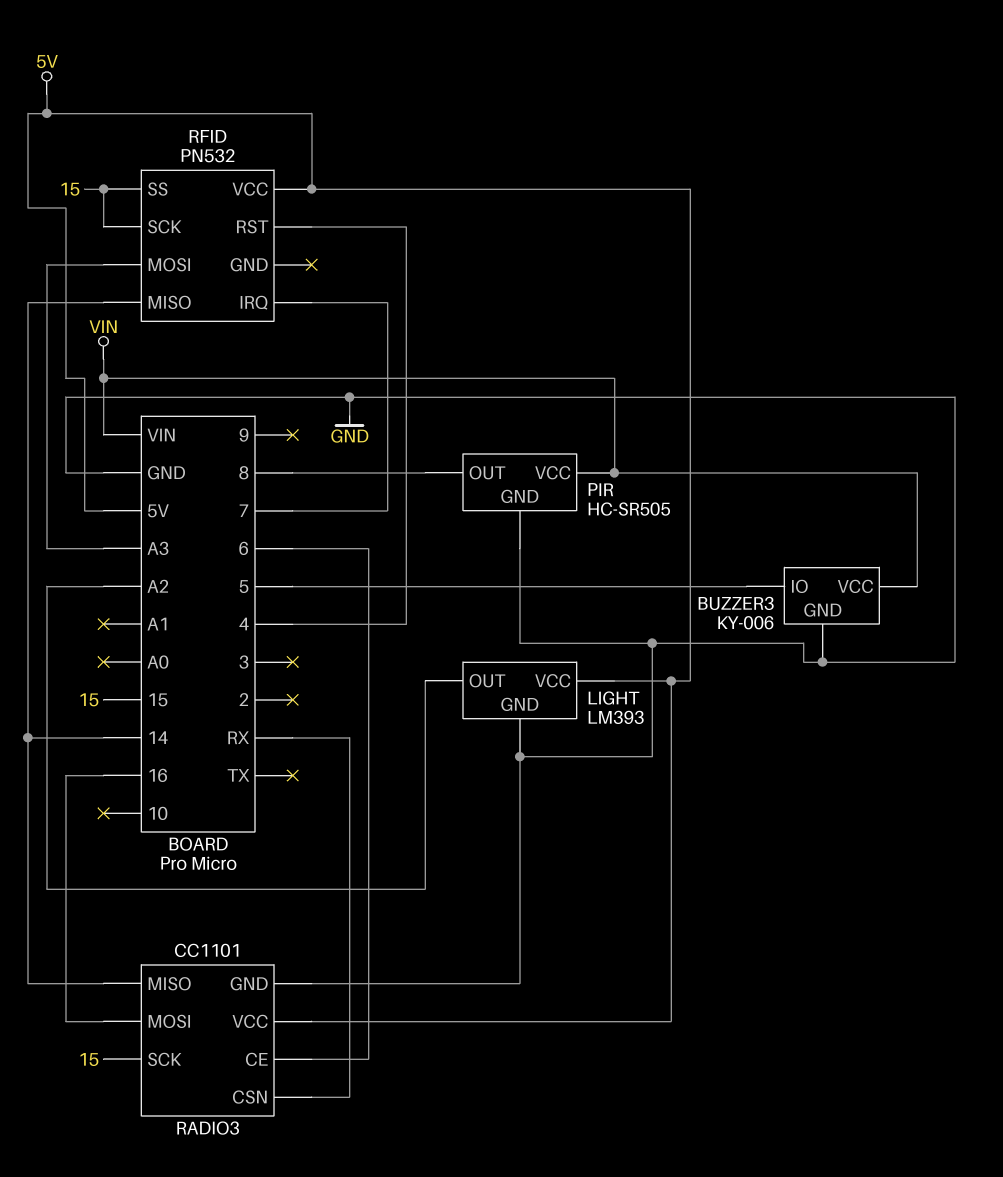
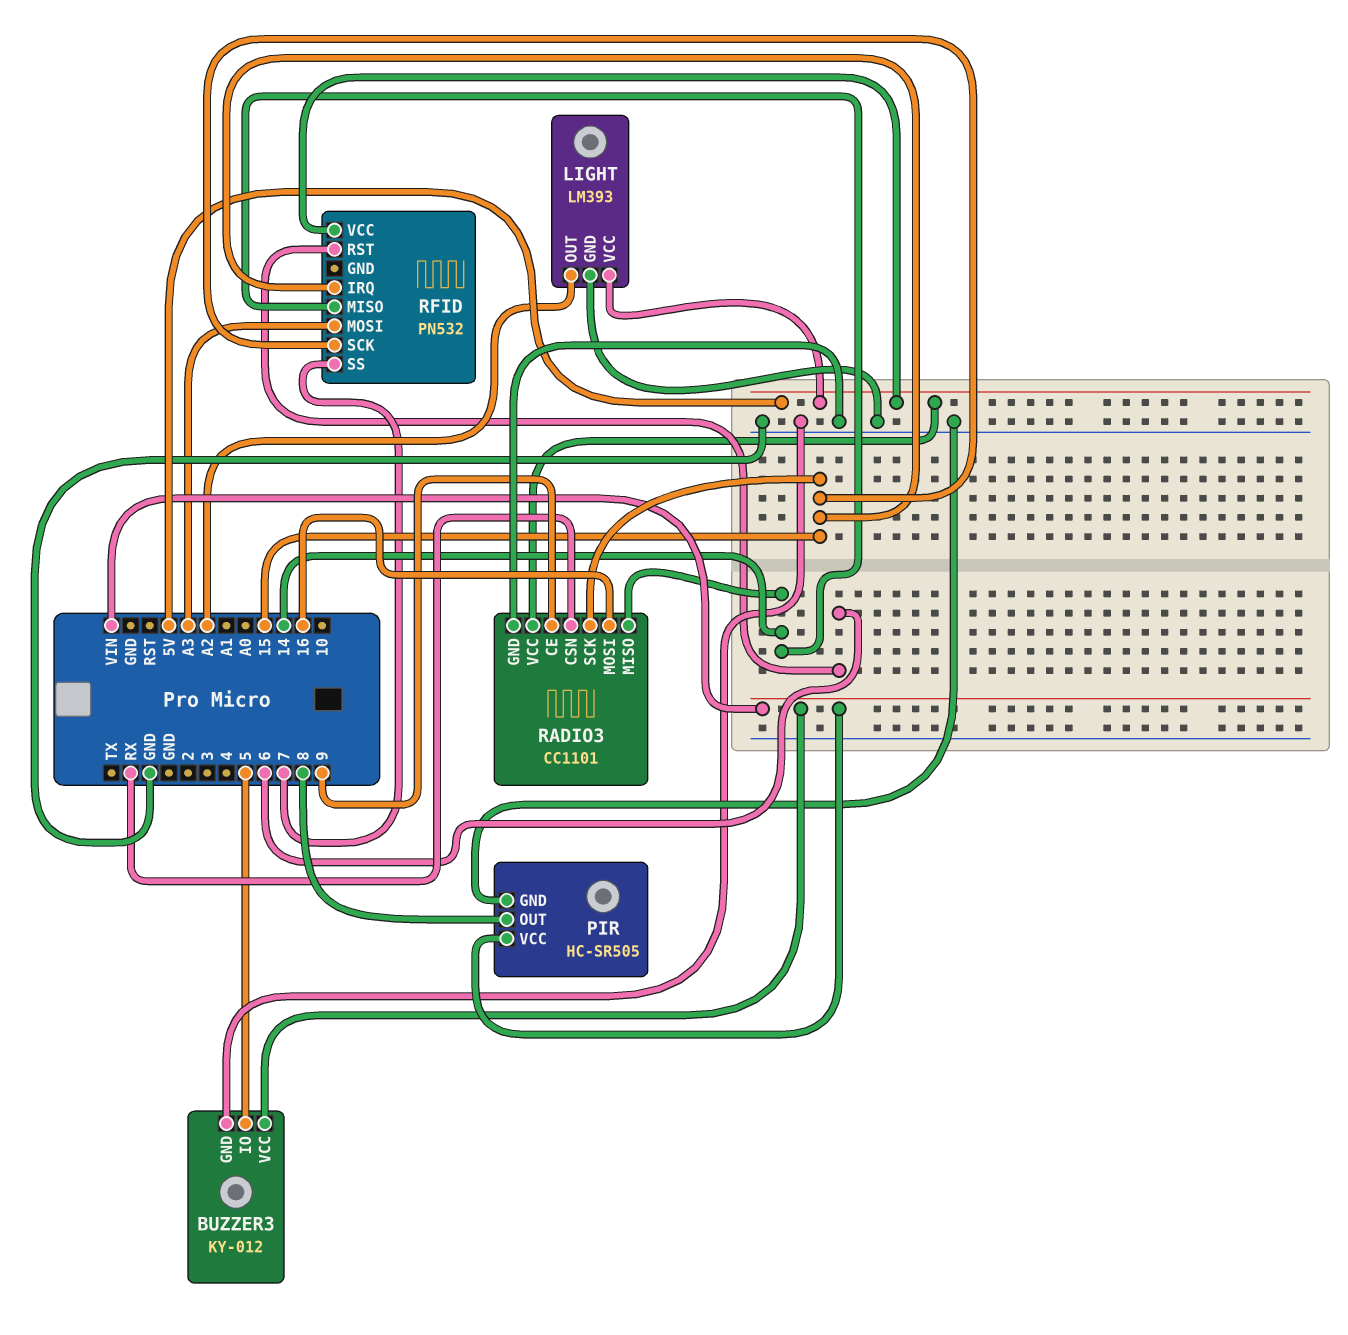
BUZZER3: KY-006 -> KY-012
RADIO3 pin CE: 6 -> 9
RFID pin IRQ: 7 -> 15
RFID pin RST: 4 -> 6
RFID pin SS: 15 -> 7

